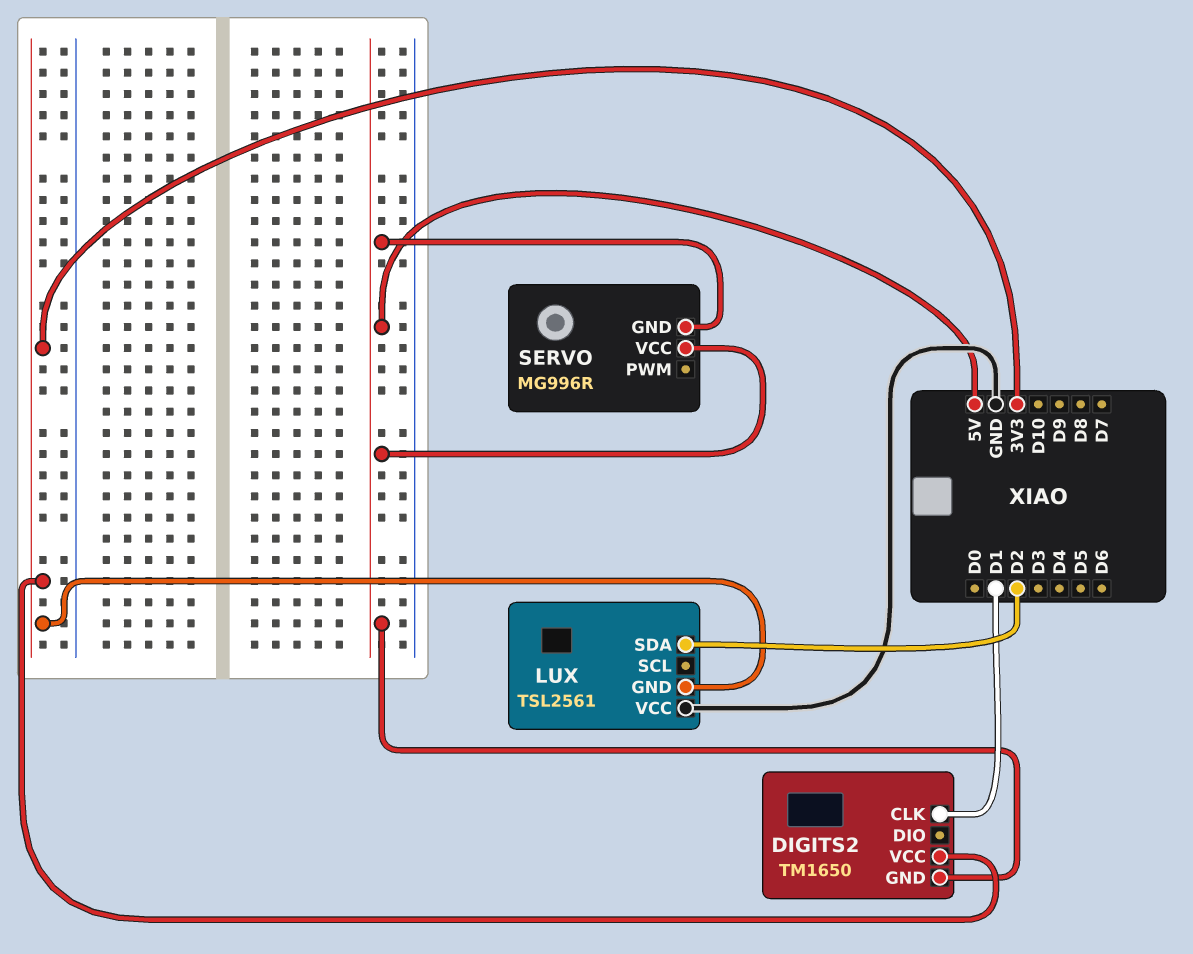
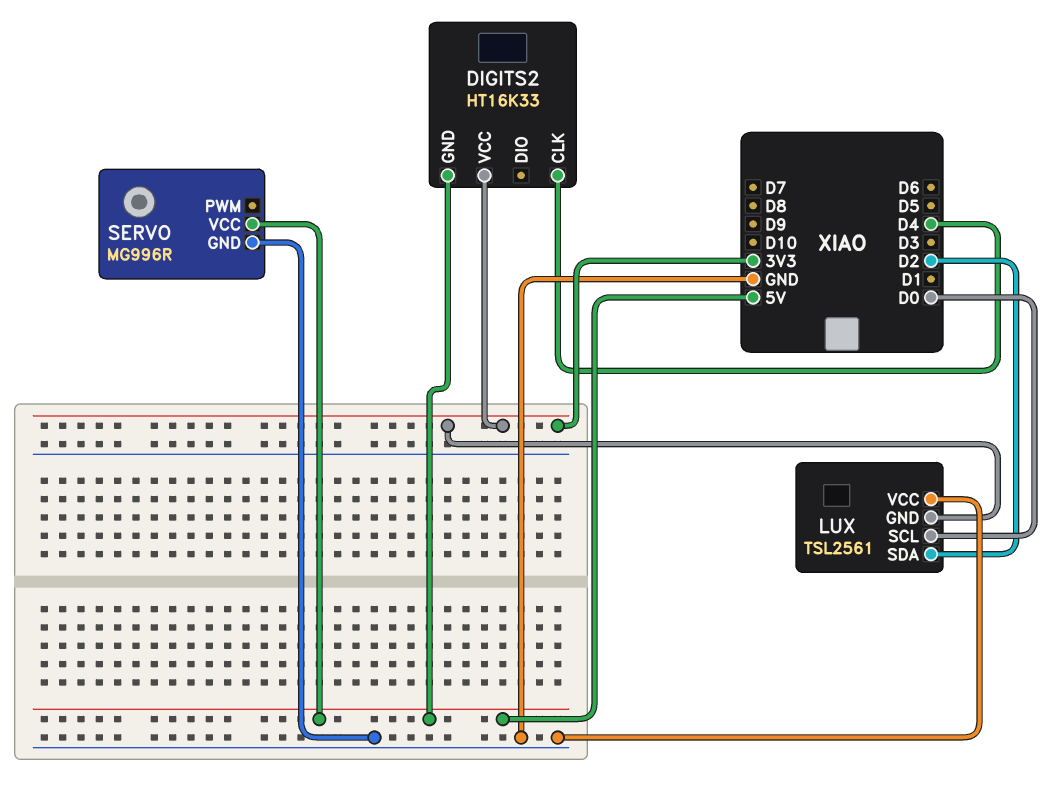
DIGITS2: TM1650 -> HT16K33
DIGITS2 pin CLK: D1 -> D4
LUX pin SCL: none -> D0
SERVO pin GND: 5V -> GND

